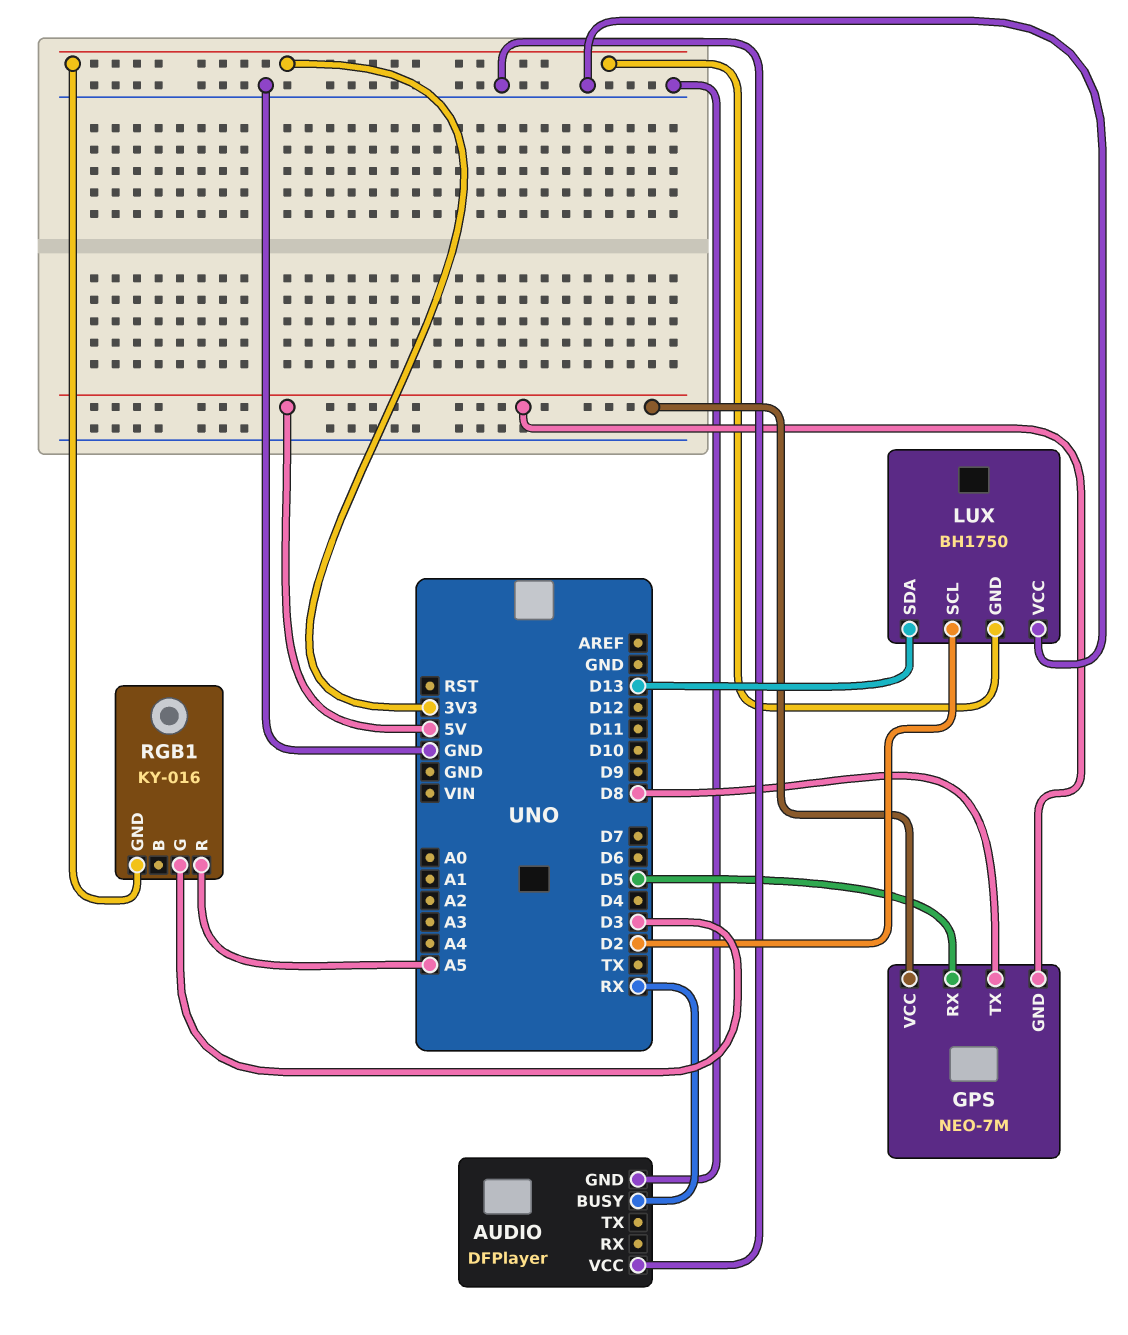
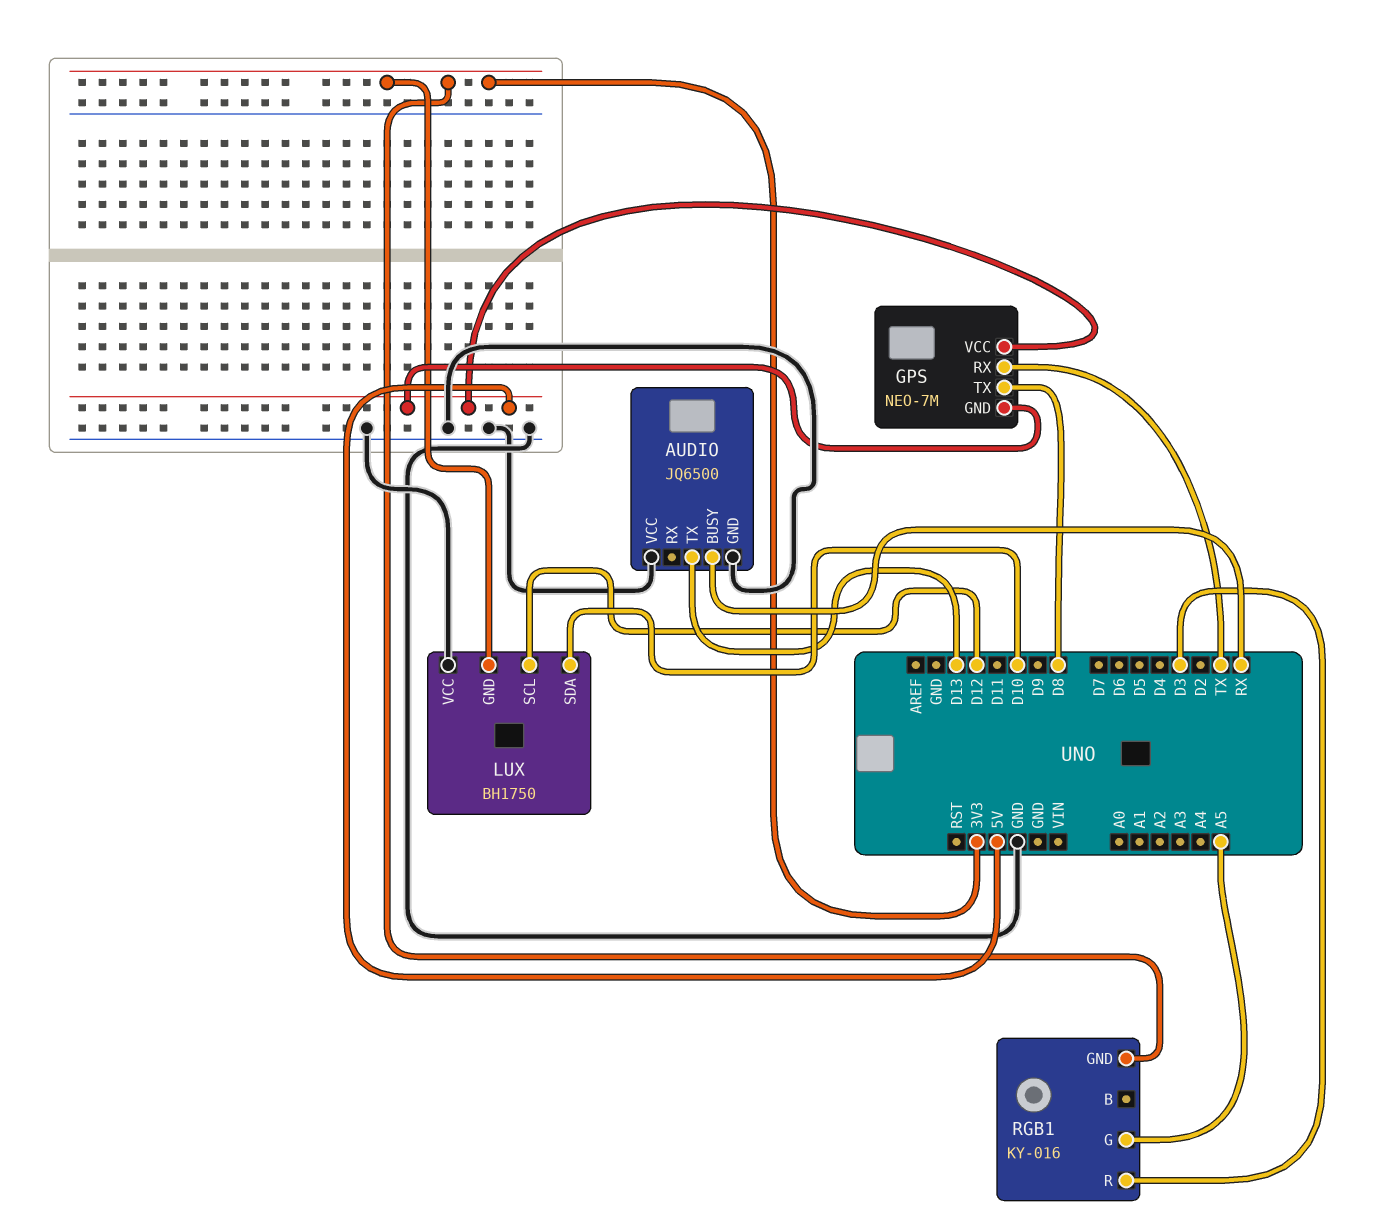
AUDIO: DFPlayer -> JQ6500
AUDIO pin TX: none -> D13
GPS pin RX: D5 -> TX
LUX pin SCL: D2 -> D12
LUX pin SDA: D13 -> D10
RGB1 pin G: D3 -> A5
RGB1 pin R: A5 -> D3

